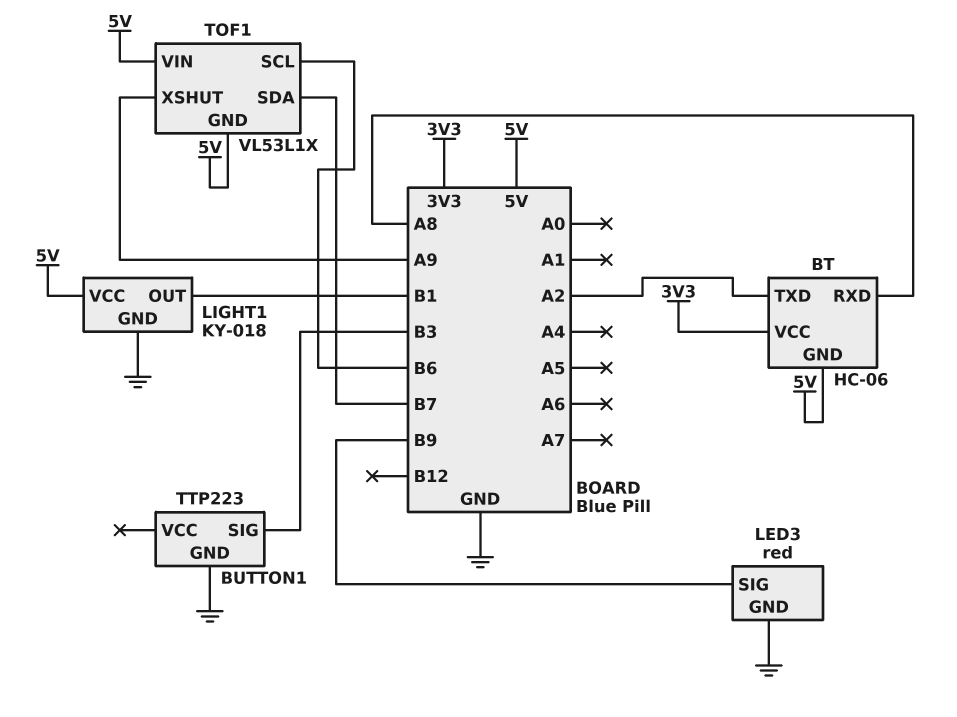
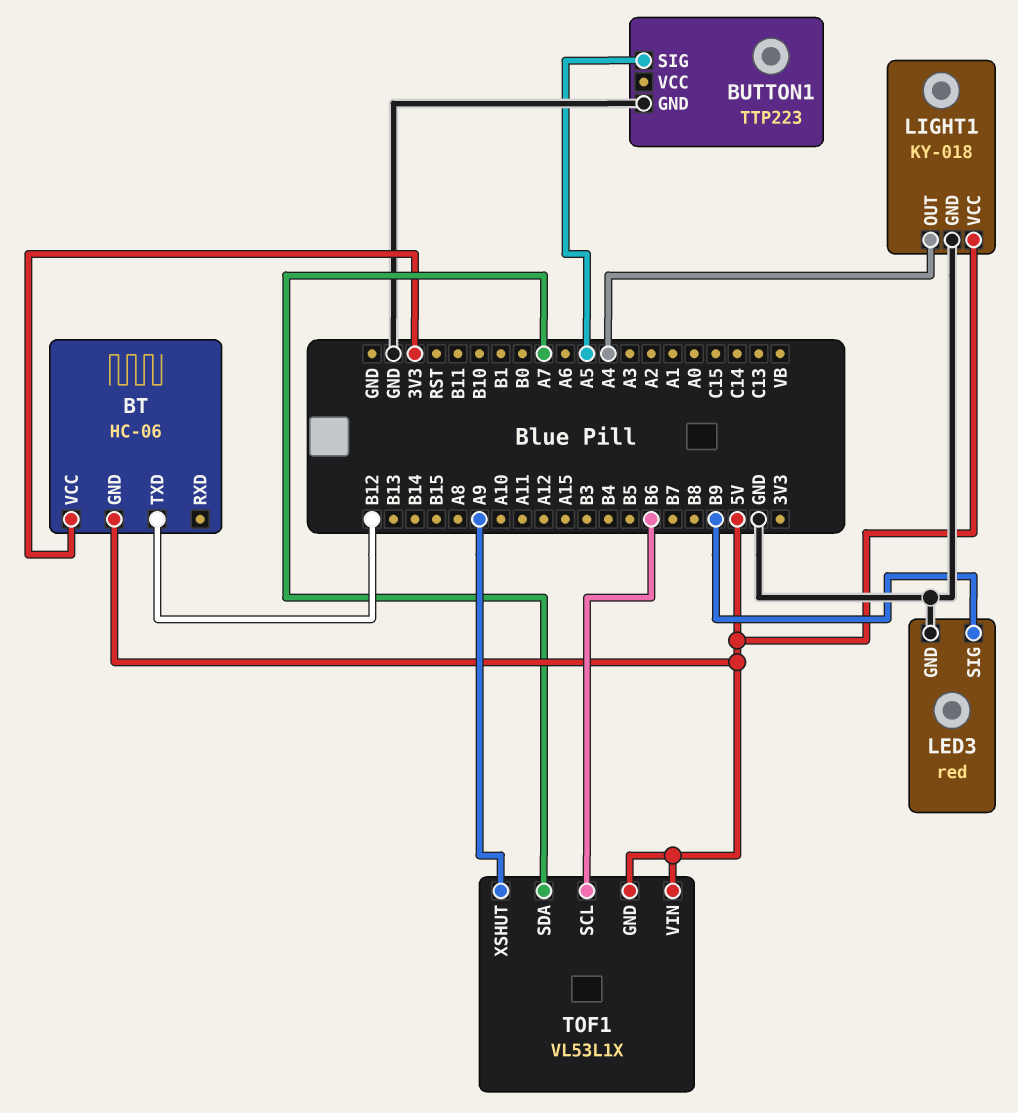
BT pin RXD: A8 -> none
BT pin TXD: A2 -> B12
BUTTON1 pin SIG: B3 -> A5
LIGHT1 pin OUT: B1 -> A4
TOF1 pin SDA: B7 -> A7

